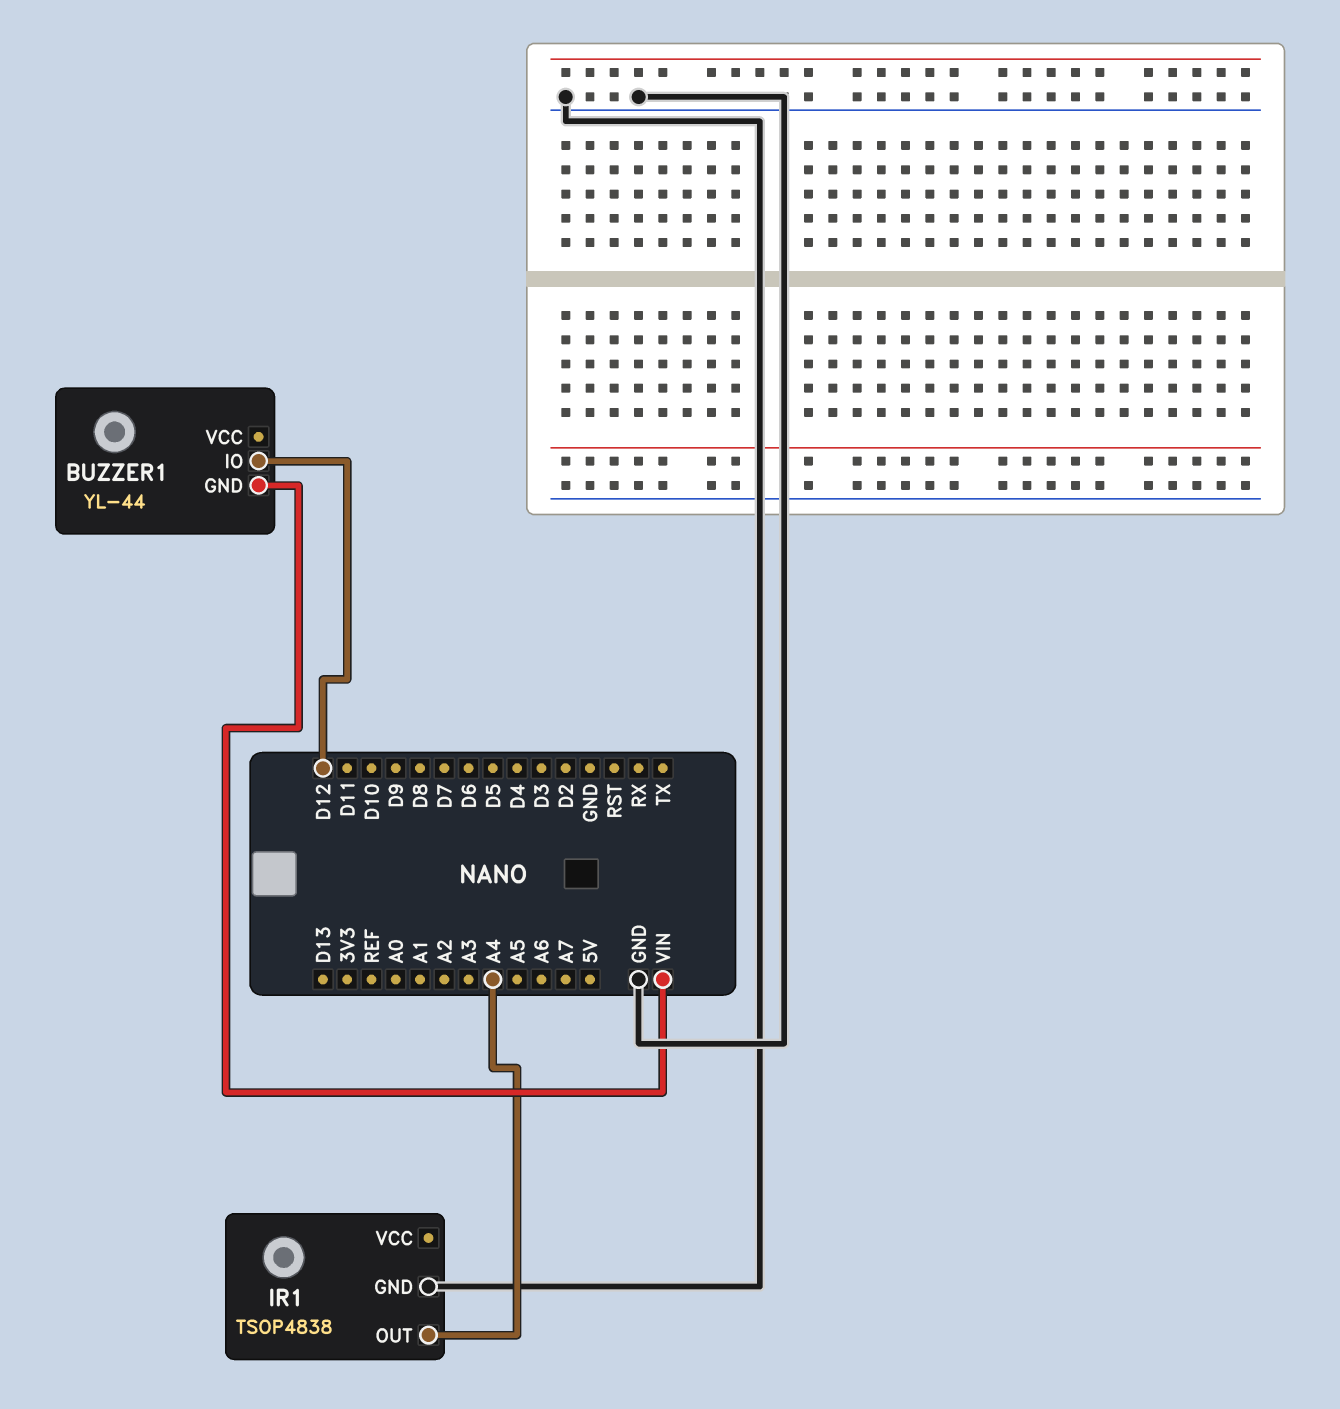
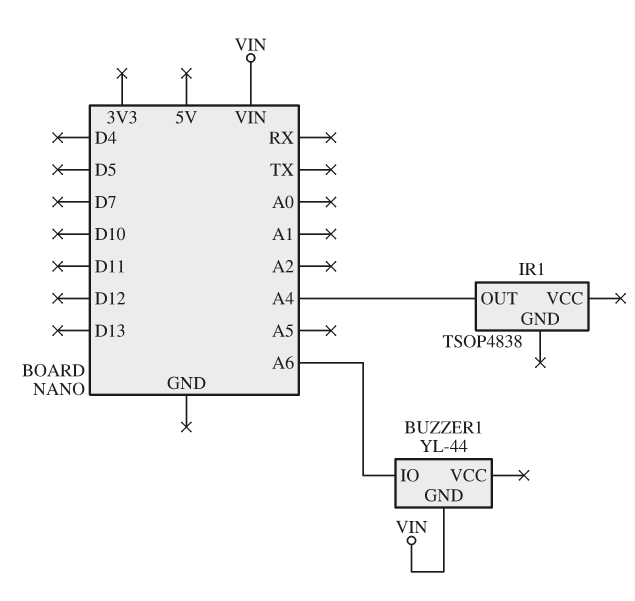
BUZZER1 pin IO: D12 -> A6
IR1 pin GND: GND -> none

